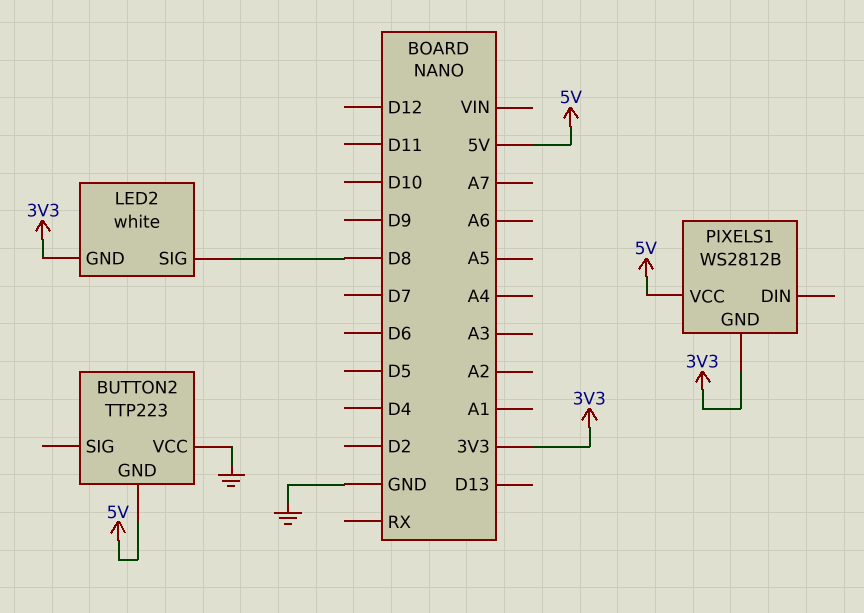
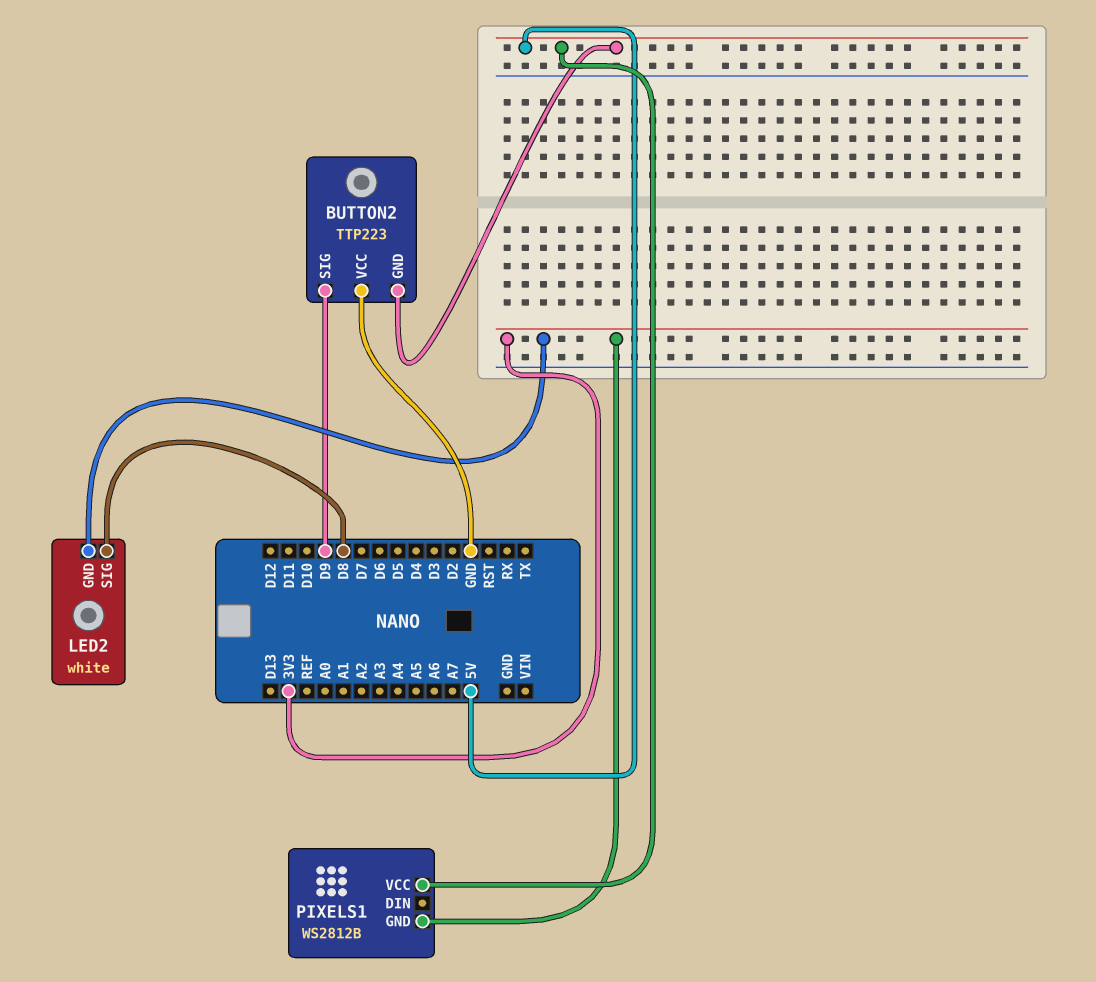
BUTTON2 pin SIG: none -> D9

